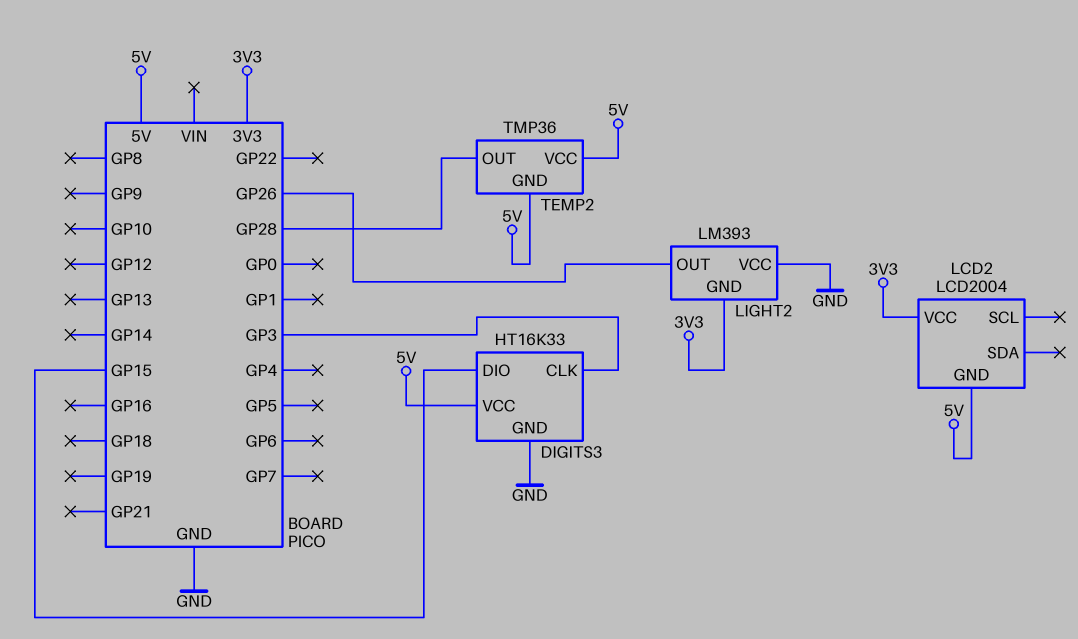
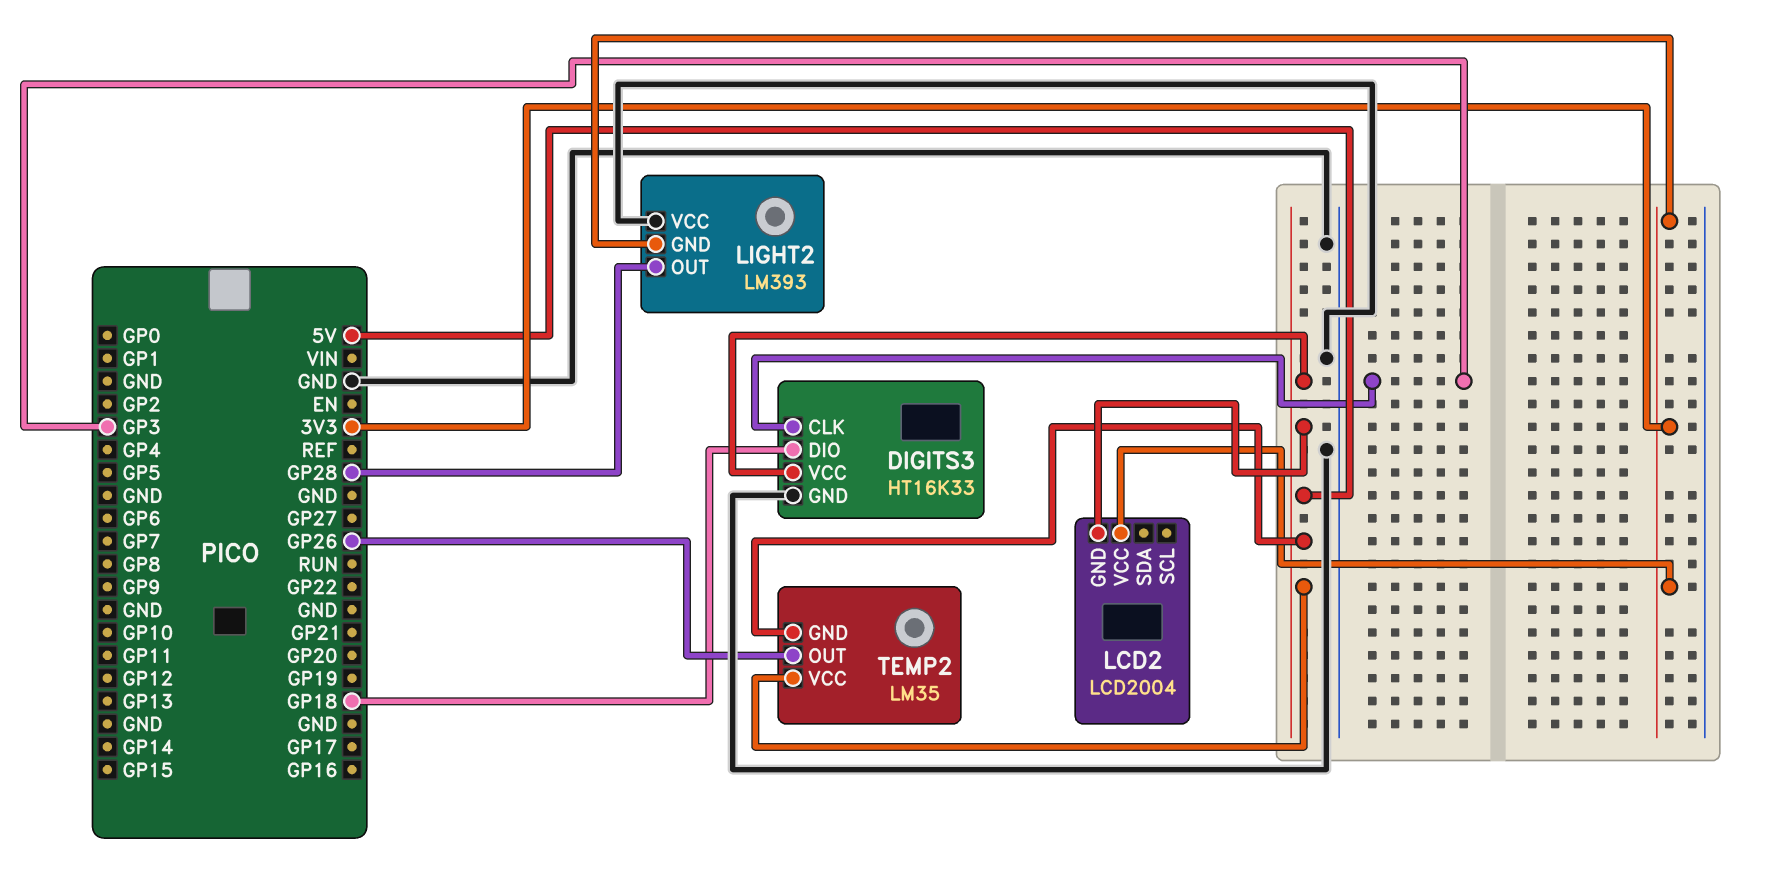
DIGITS3 pin DIO: GP15 -> GP18
LIGHT2 pin OUT: GP26 -> GP28
TEMP2: TMP36 -> LM35
TEMP2 pin OUT: GP28 -> GP26

